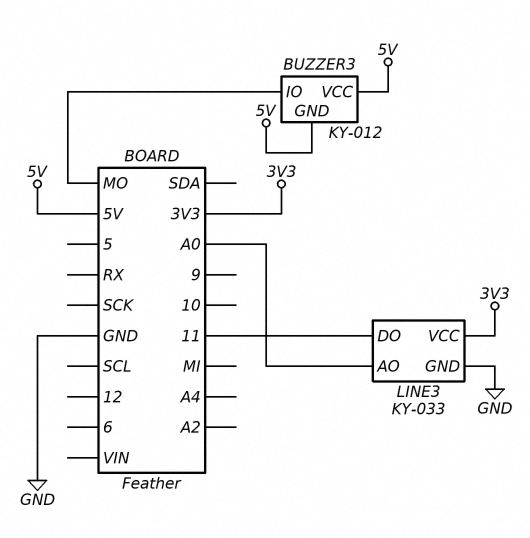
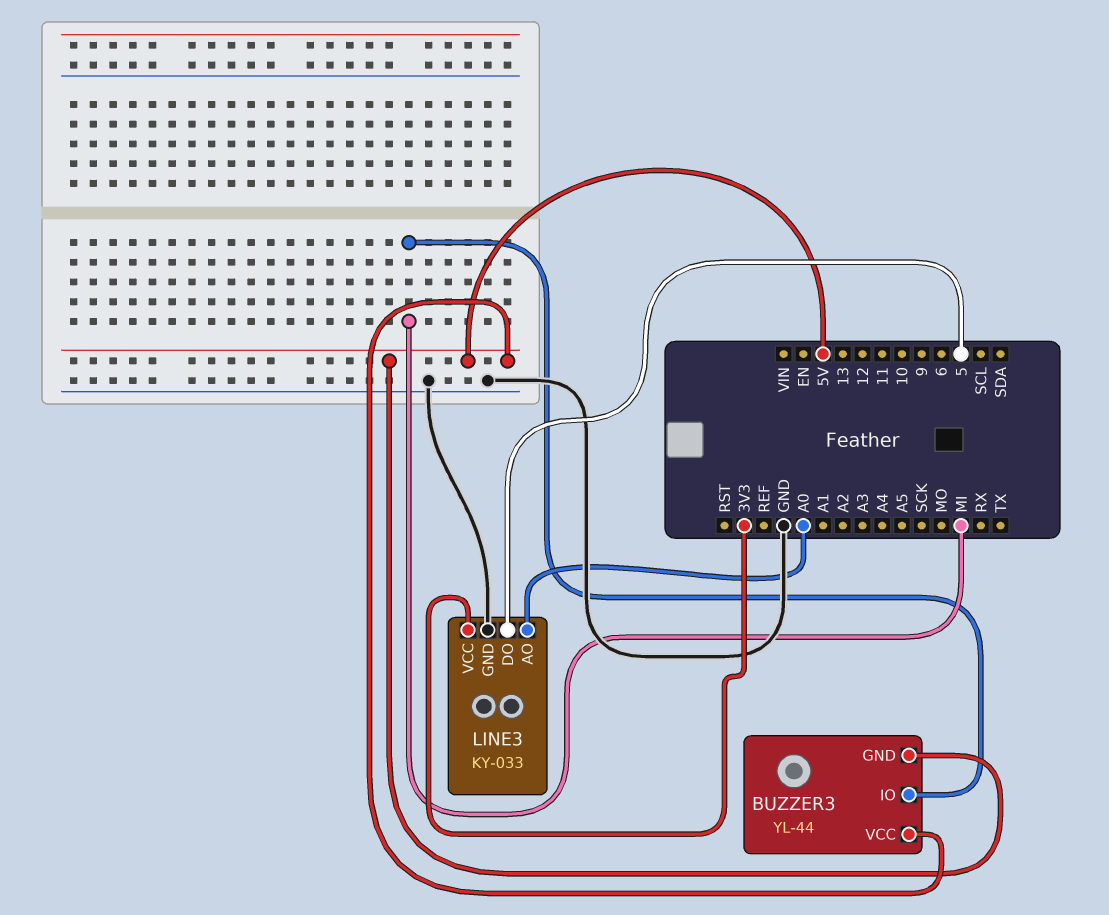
BUZZER3: KY-012 -> YL-44
BUZZER3 pin IO: MO -> MI
LINE3 pin DO: 11 -> 5

